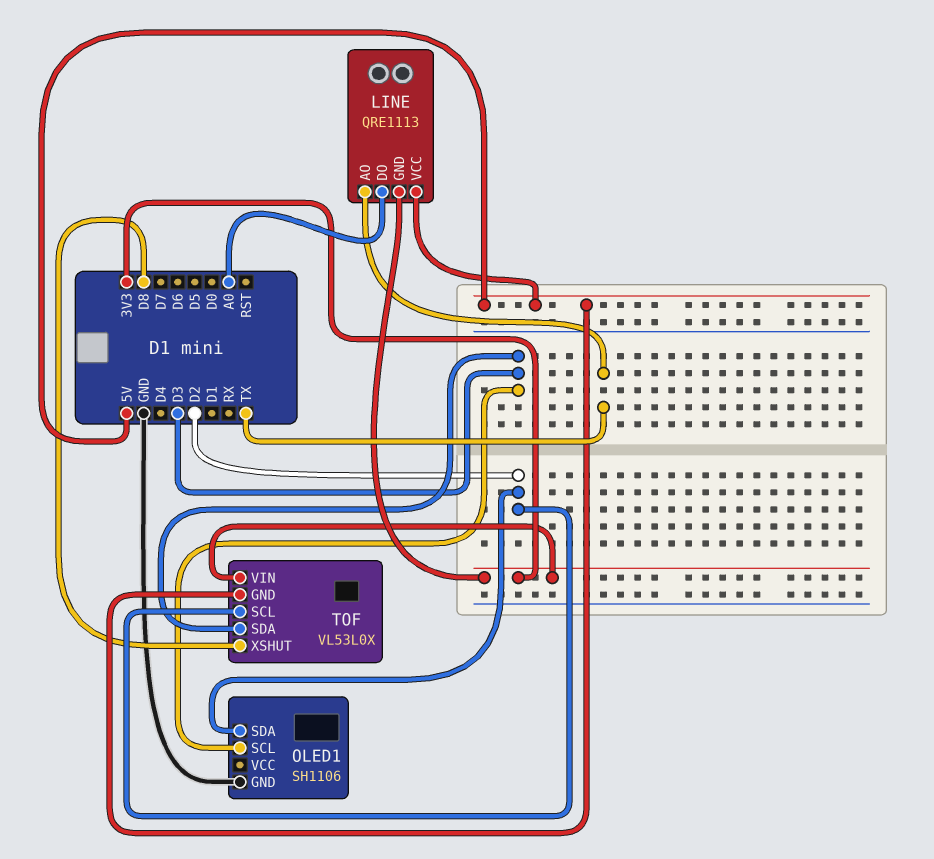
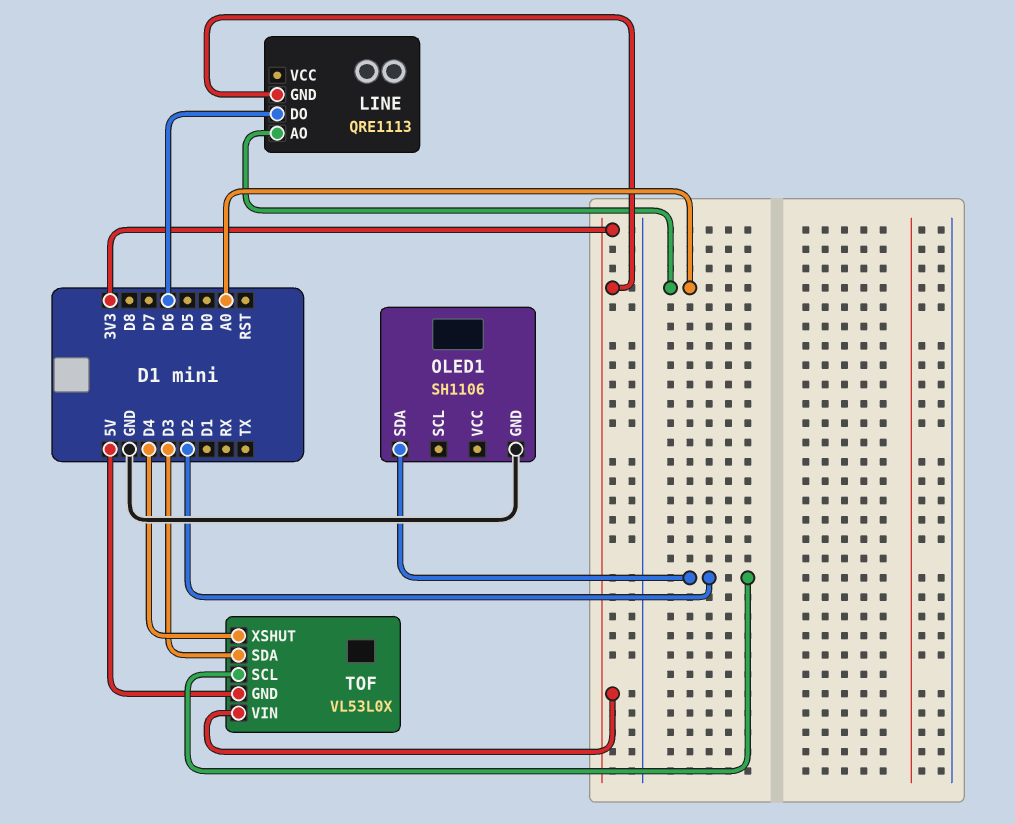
LINE pin AO: TX -> A0
LINE pin DO: A0 -> D6
LINE pin VCC: 5V -> none
OLED1 pin SCL: D3 -> none
TOF pin XSHUT: D8 -> D4

